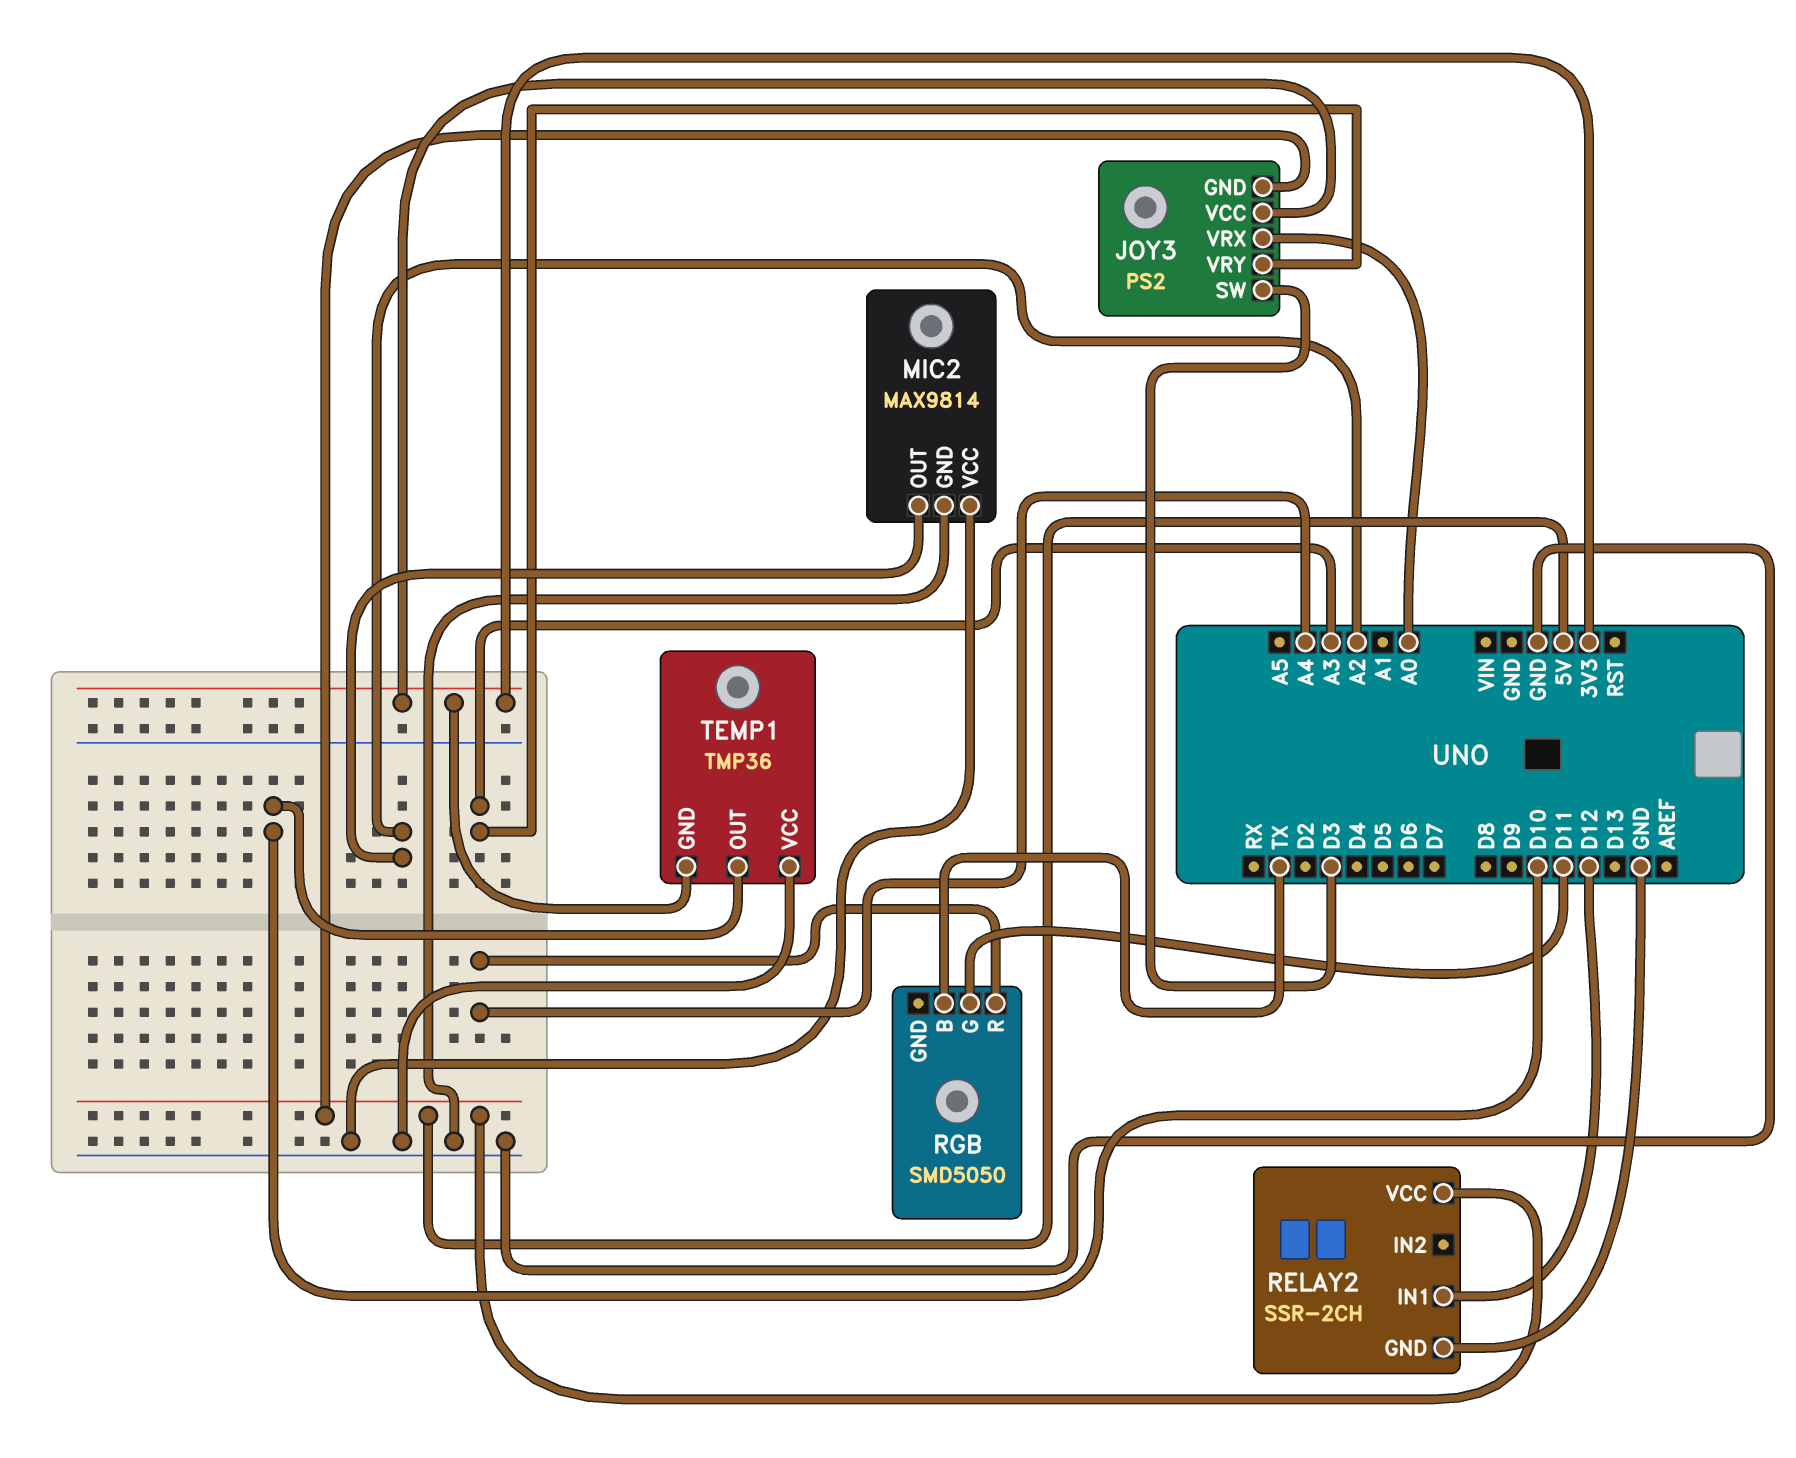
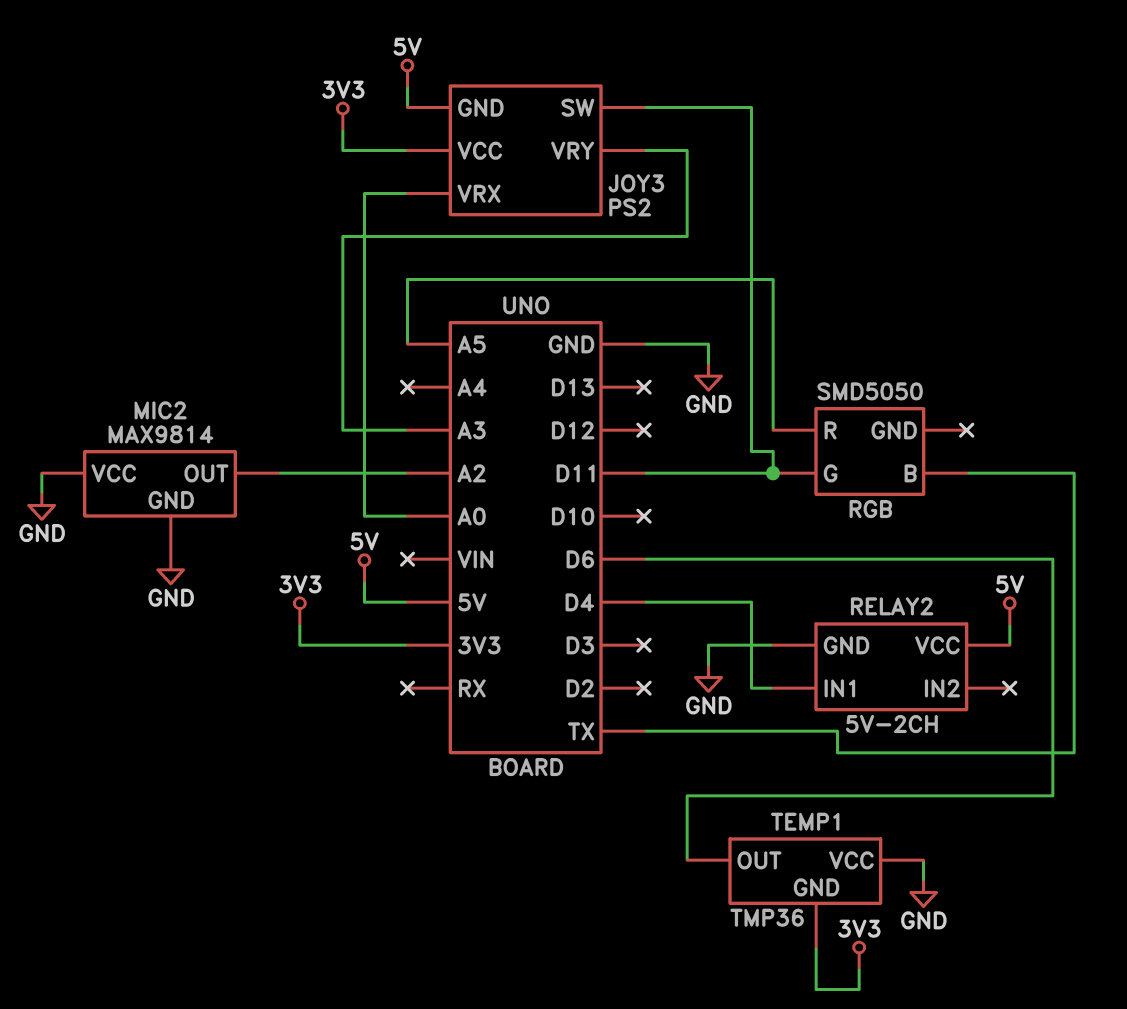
JOY3 pin SW: D3 -> D11
RELAY2: SSR-2CH -> 5V-2CH
RELAY2 pin IN1: D12 -> D4
RGB pin R: A4 -> A5
TEMP1 pin OUT: D10 -> D6

